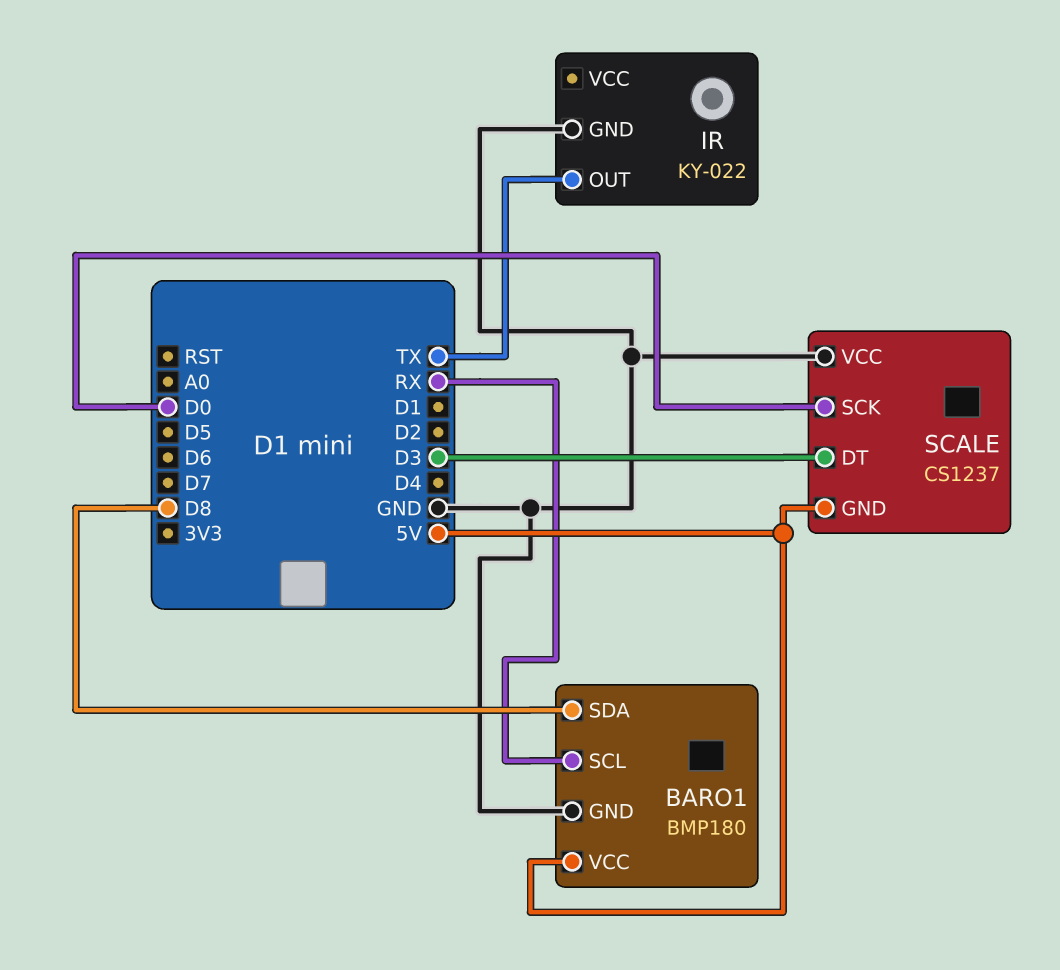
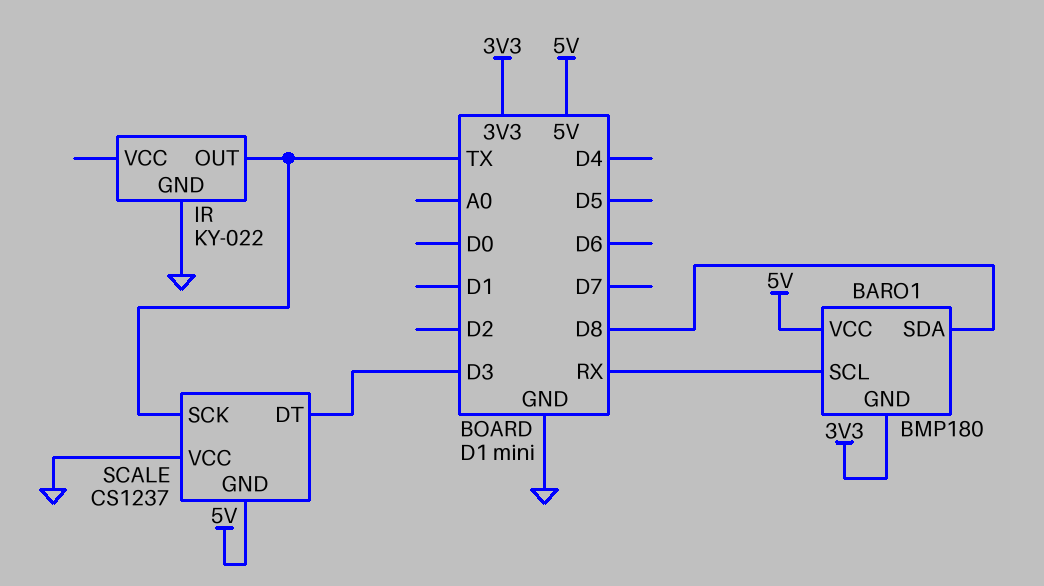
BARO1 pin GND: GND -> 3V3
SCALE pin SCK: D0 -> TX

